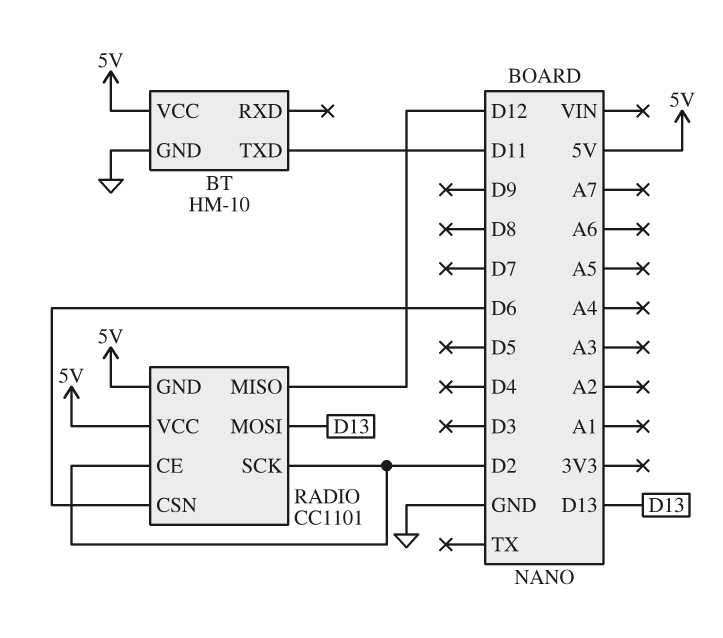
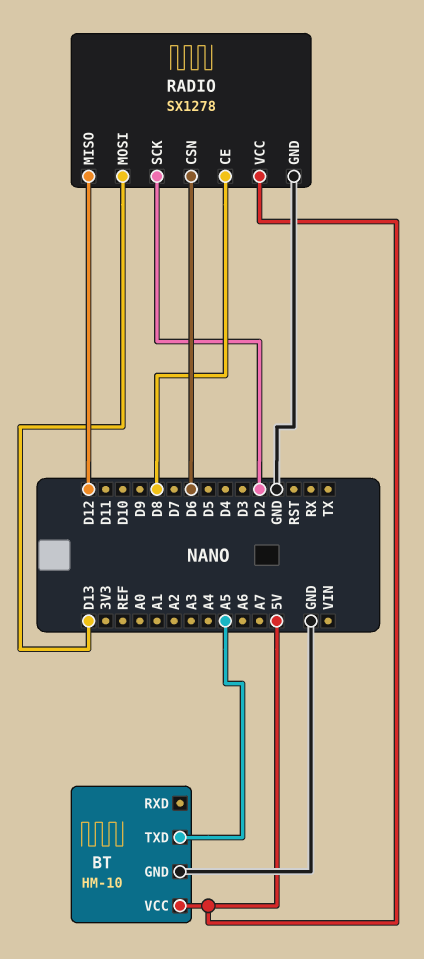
BT pin TXD: D11 -> A5
RADIO: CC1101 -> SX1278
RADIO pin CE: D2 -> D8
RADIO pin GND: 5V -> GND

